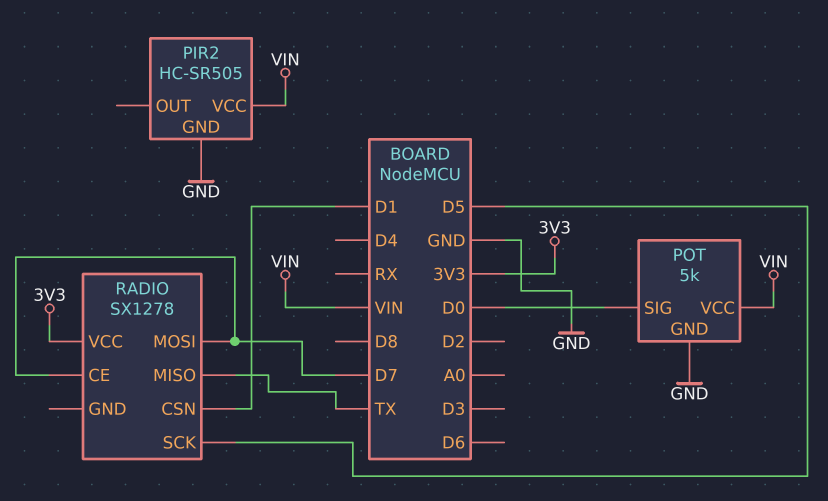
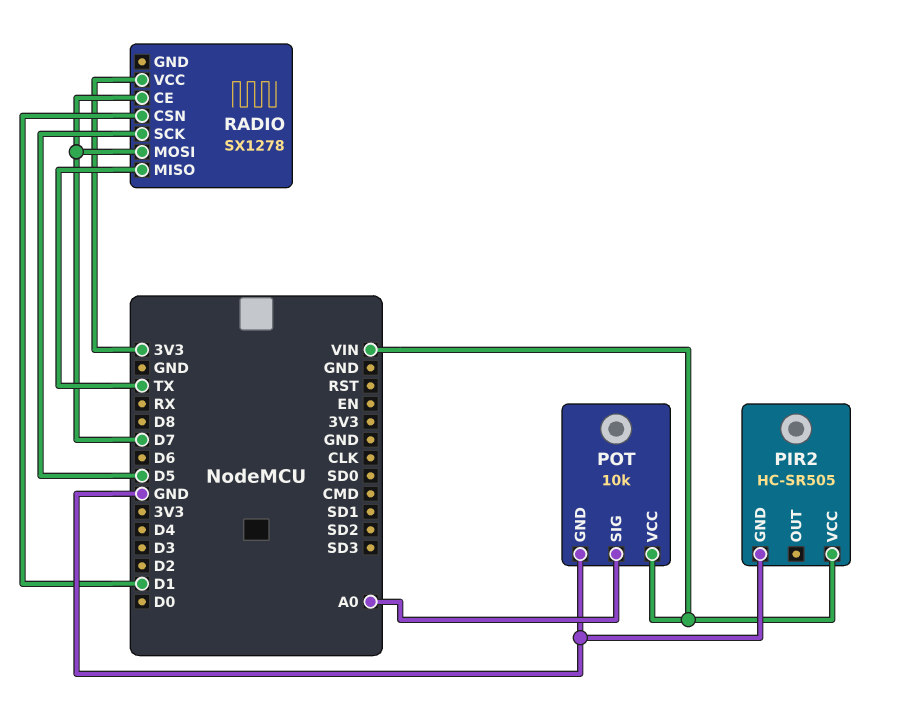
POT: 5k -> 10k
POT pin SIG: D0 -> A0

